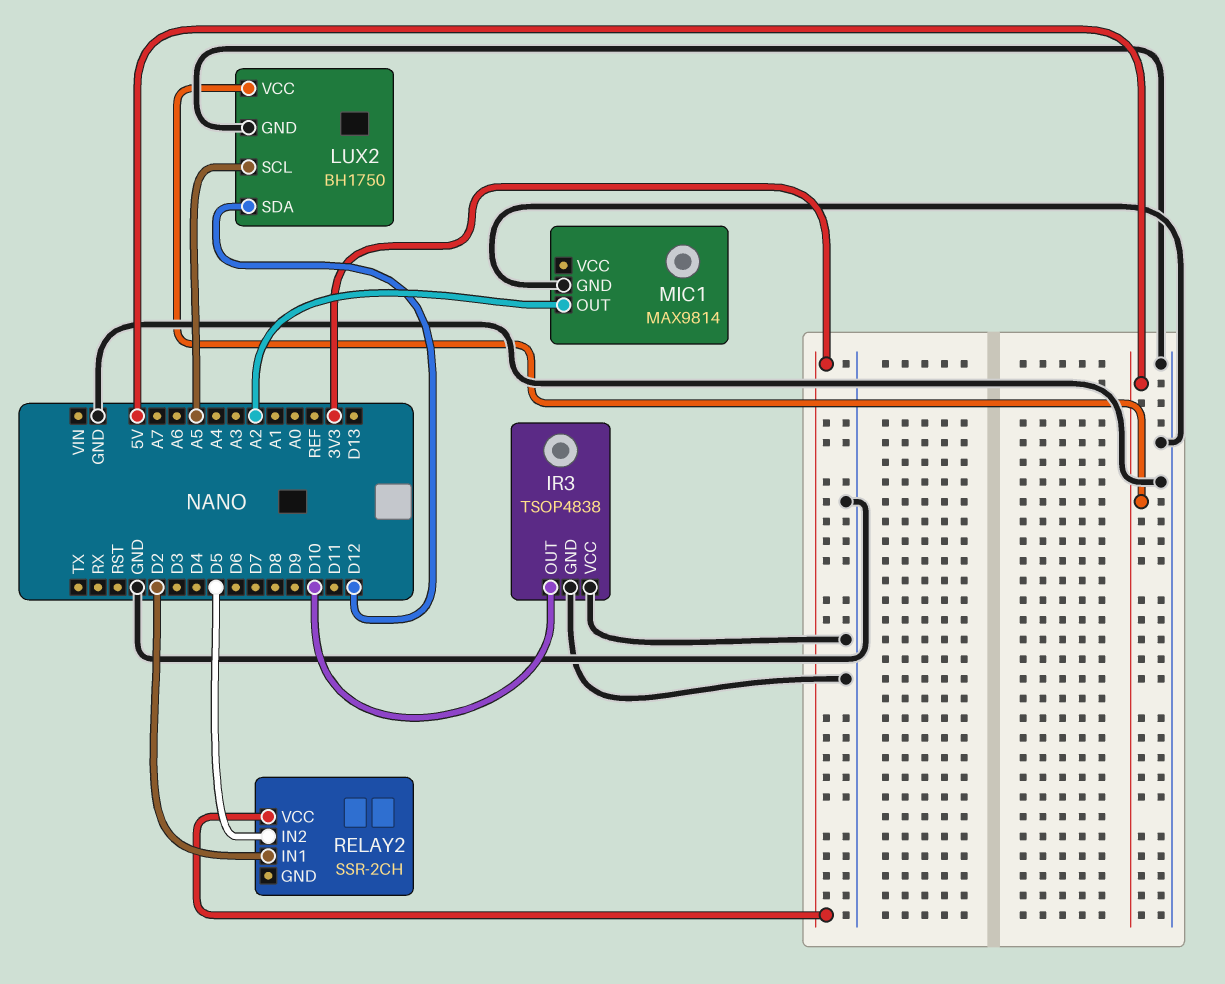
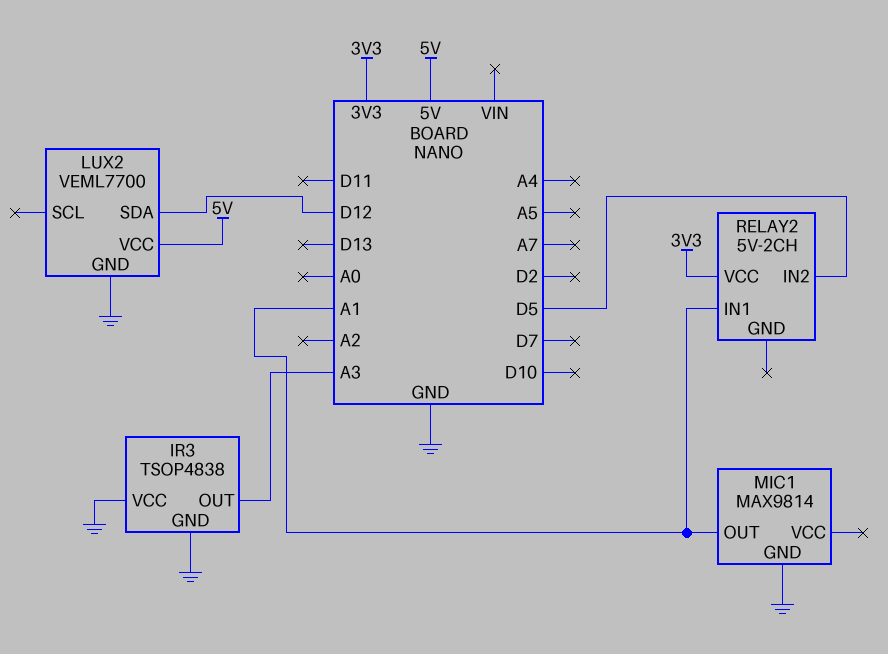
IR3 pin OUT: D10 -> A3
LUX2: BH1750 -> VEML7700
LUX2 pin SCL: A5 -> none
MIC1 pin OUT: A2 -> A1
RELAY2: SSR-2CH -> 5V-2CH
RELAY2 pin IN1: D2 -> A1

